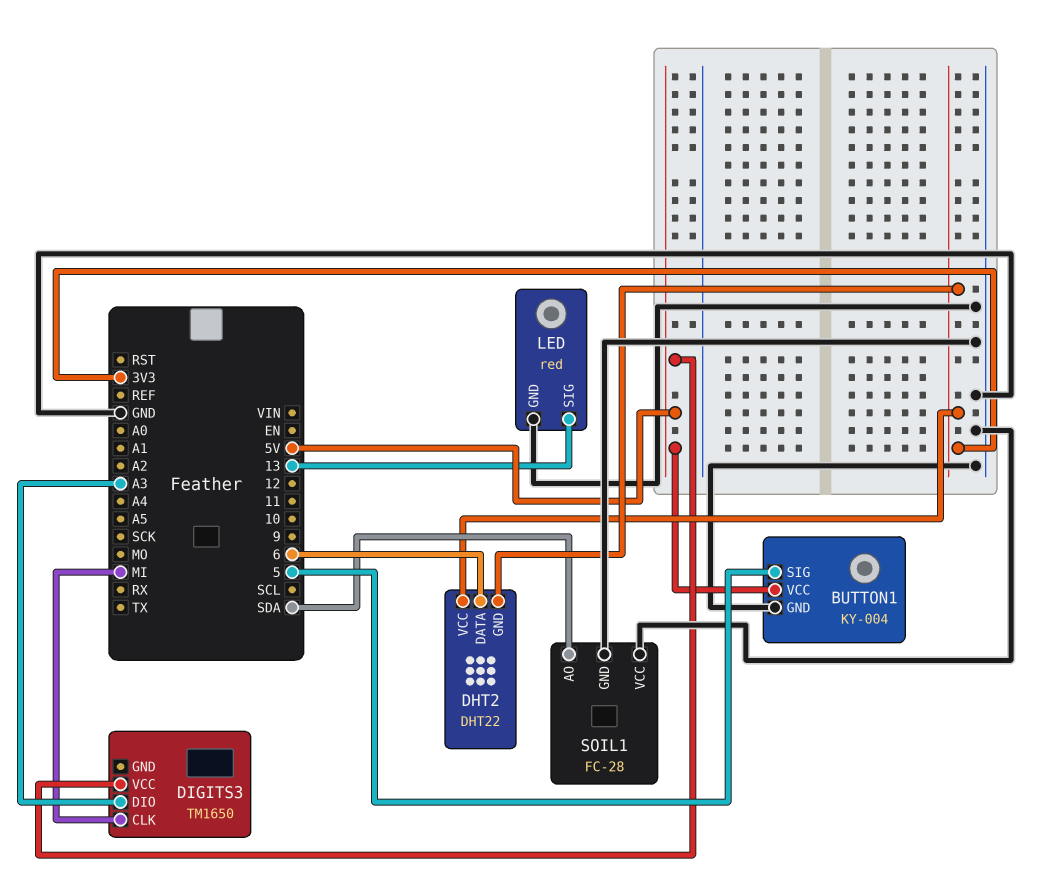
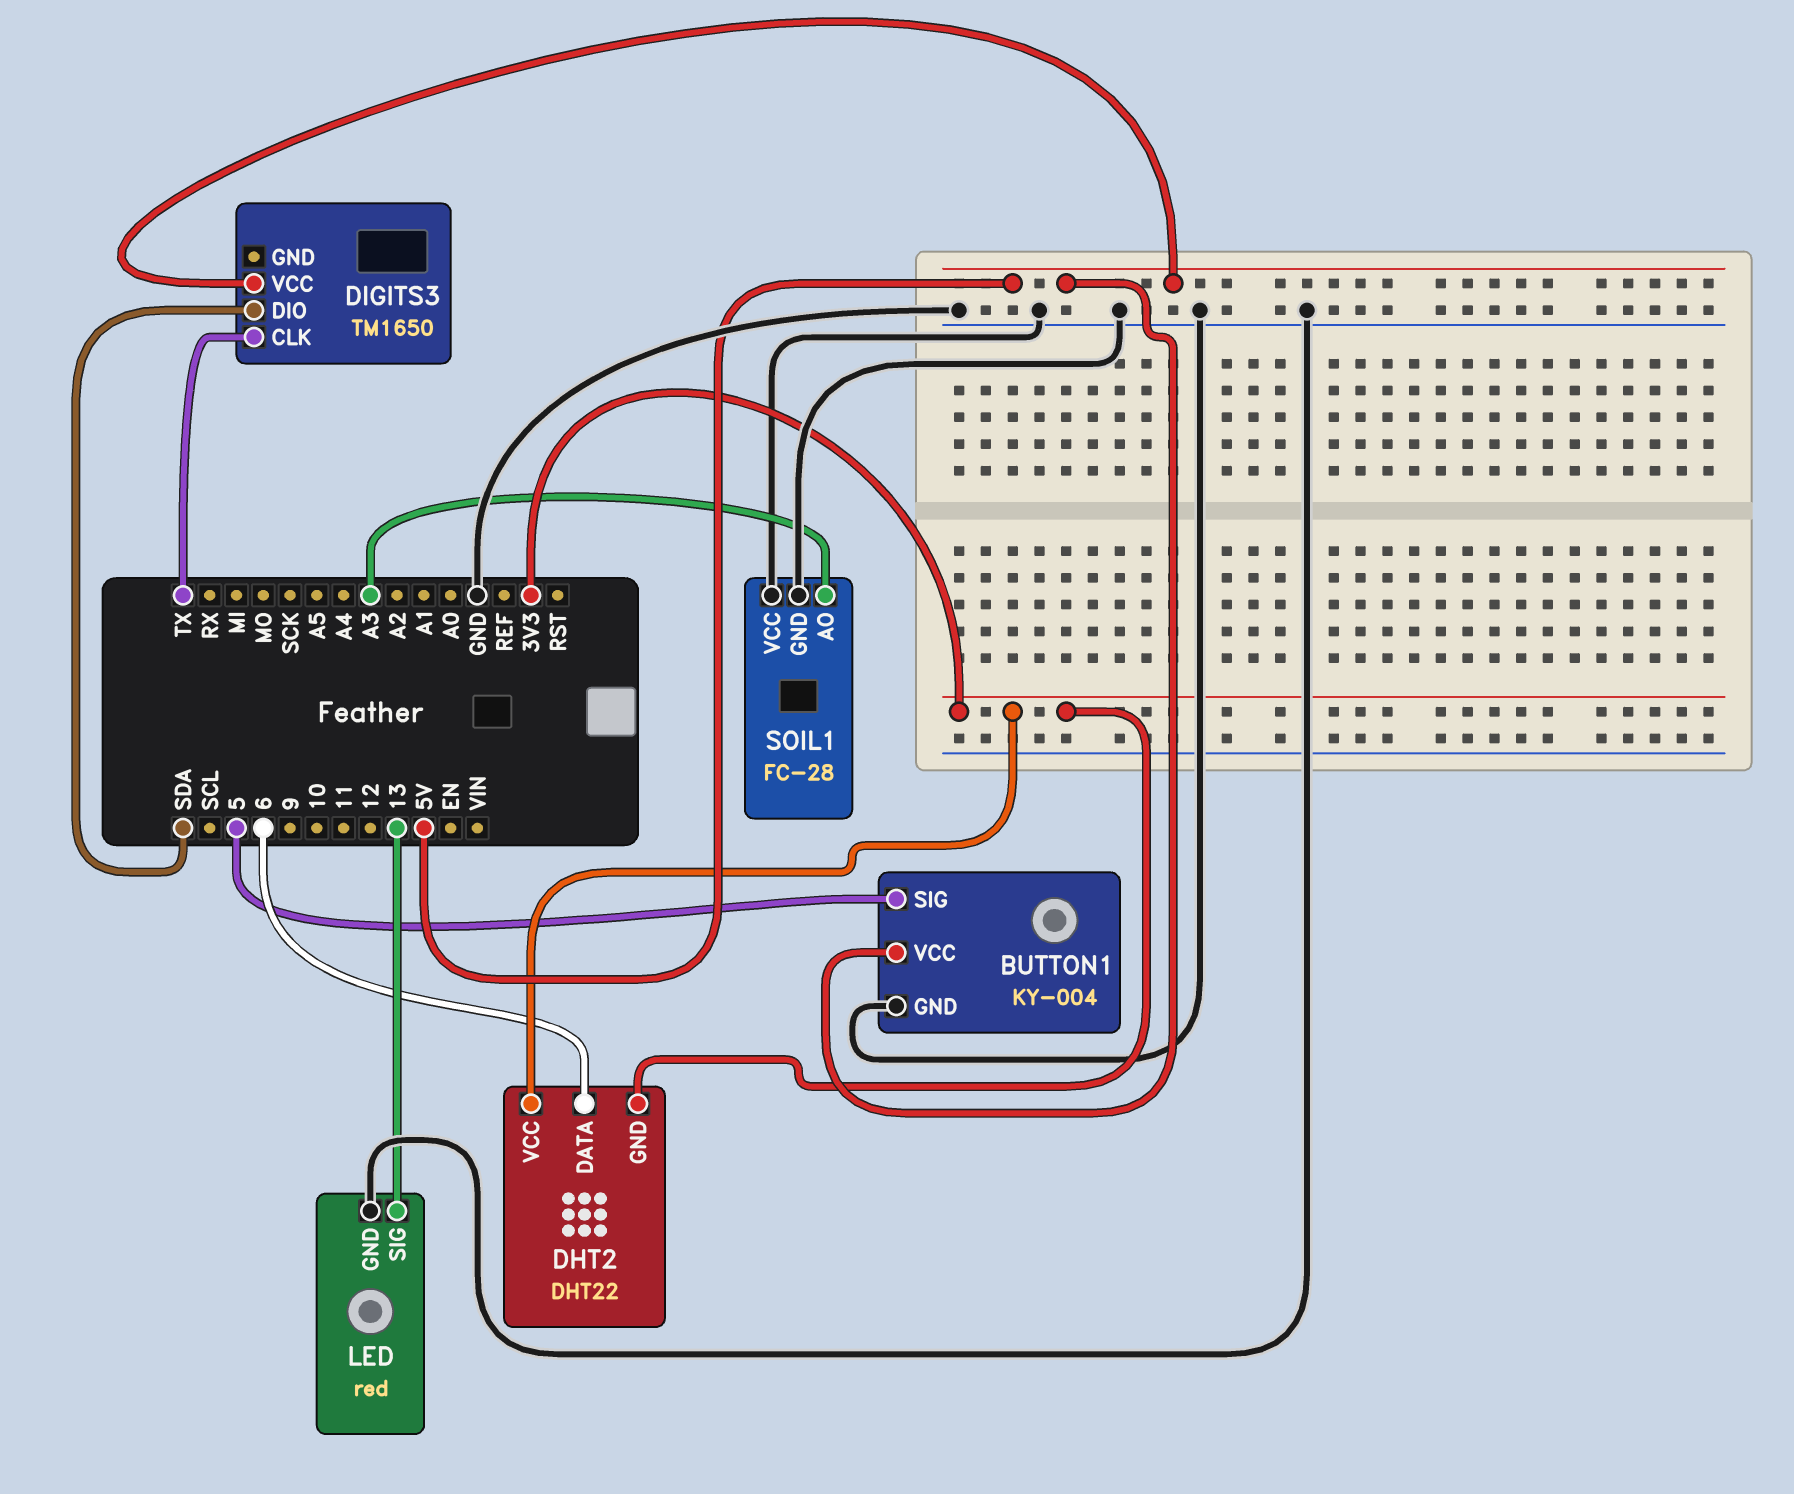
DIGITS3 pin CLK: MI -> TX
DIGITS3 pin DIO: A3 -> SDA
SOIL1 pin AO: SDA -> A3

